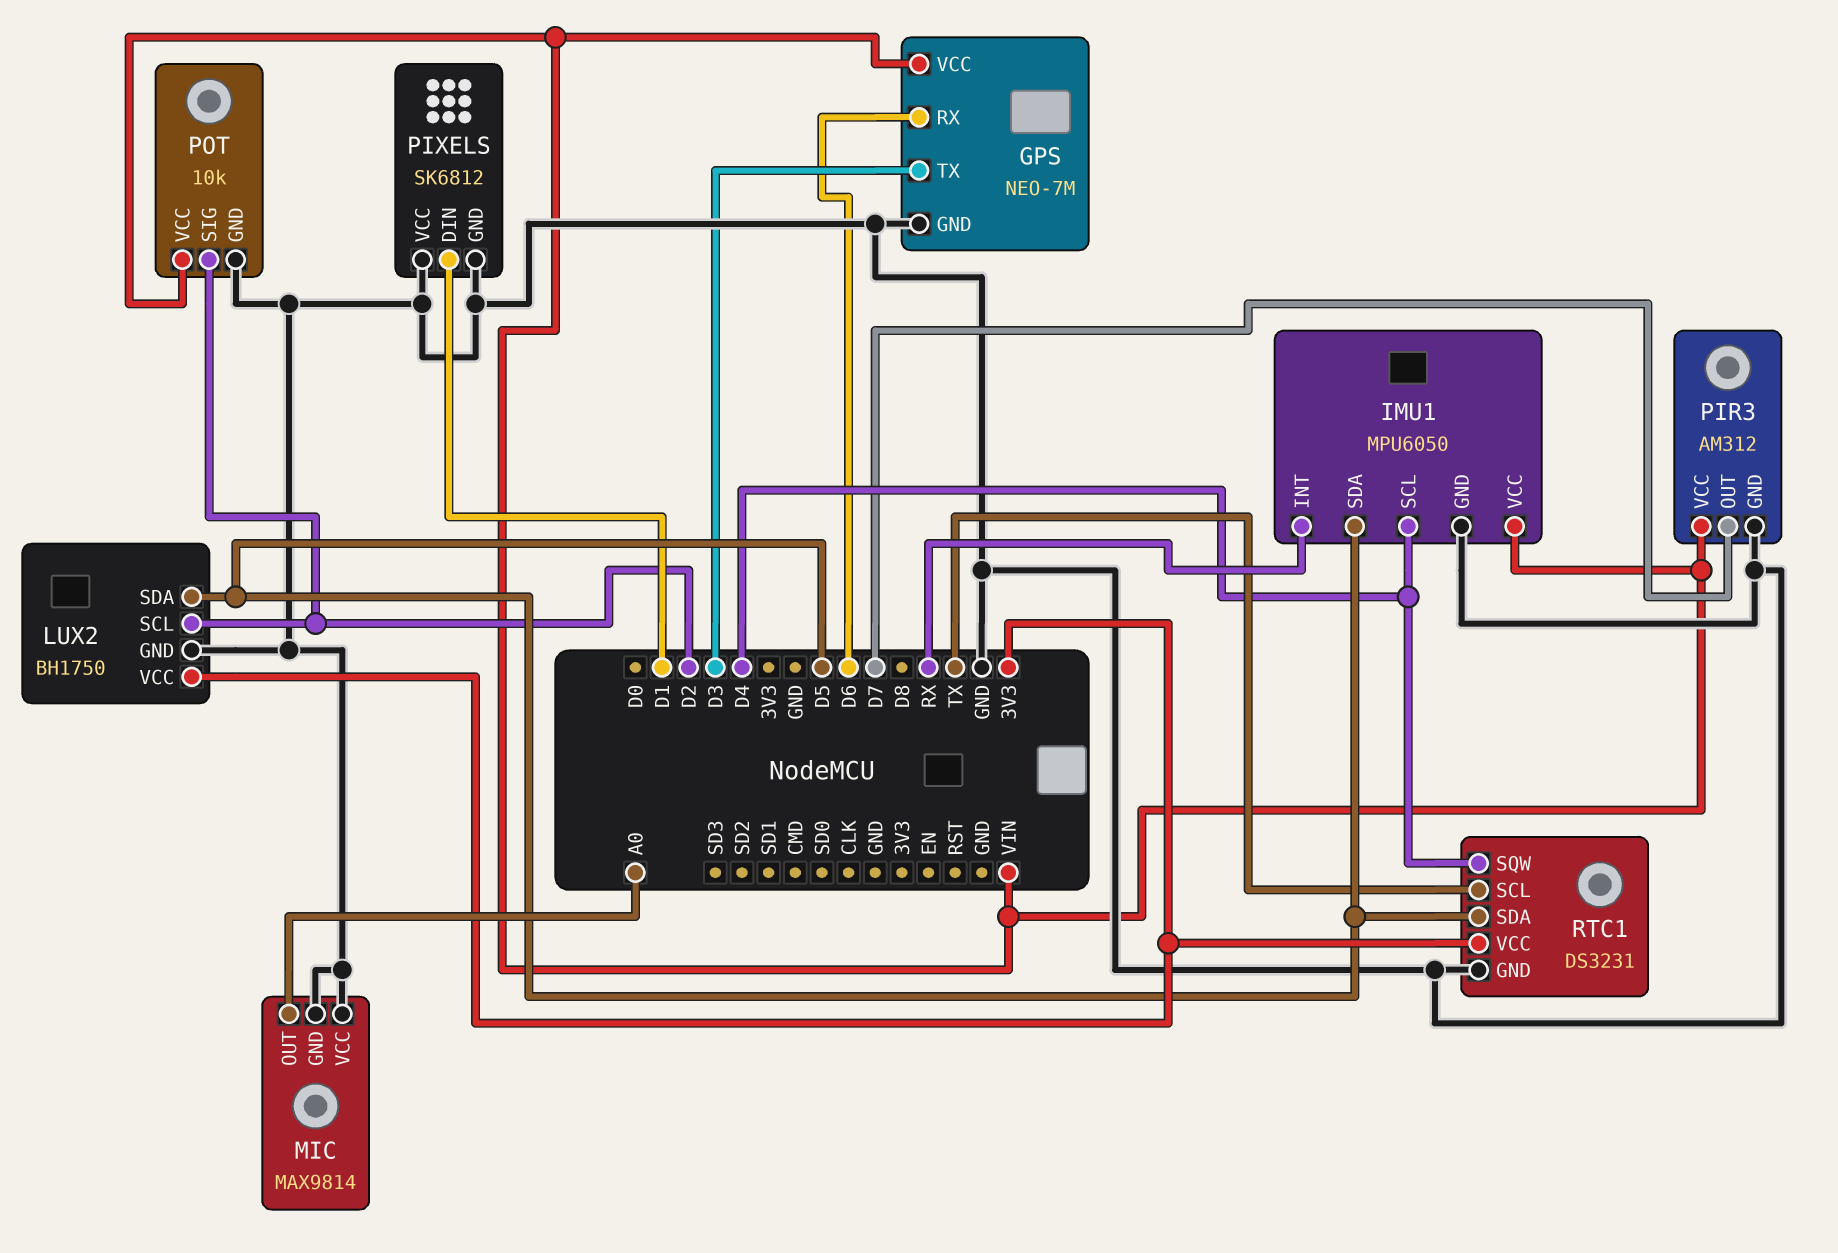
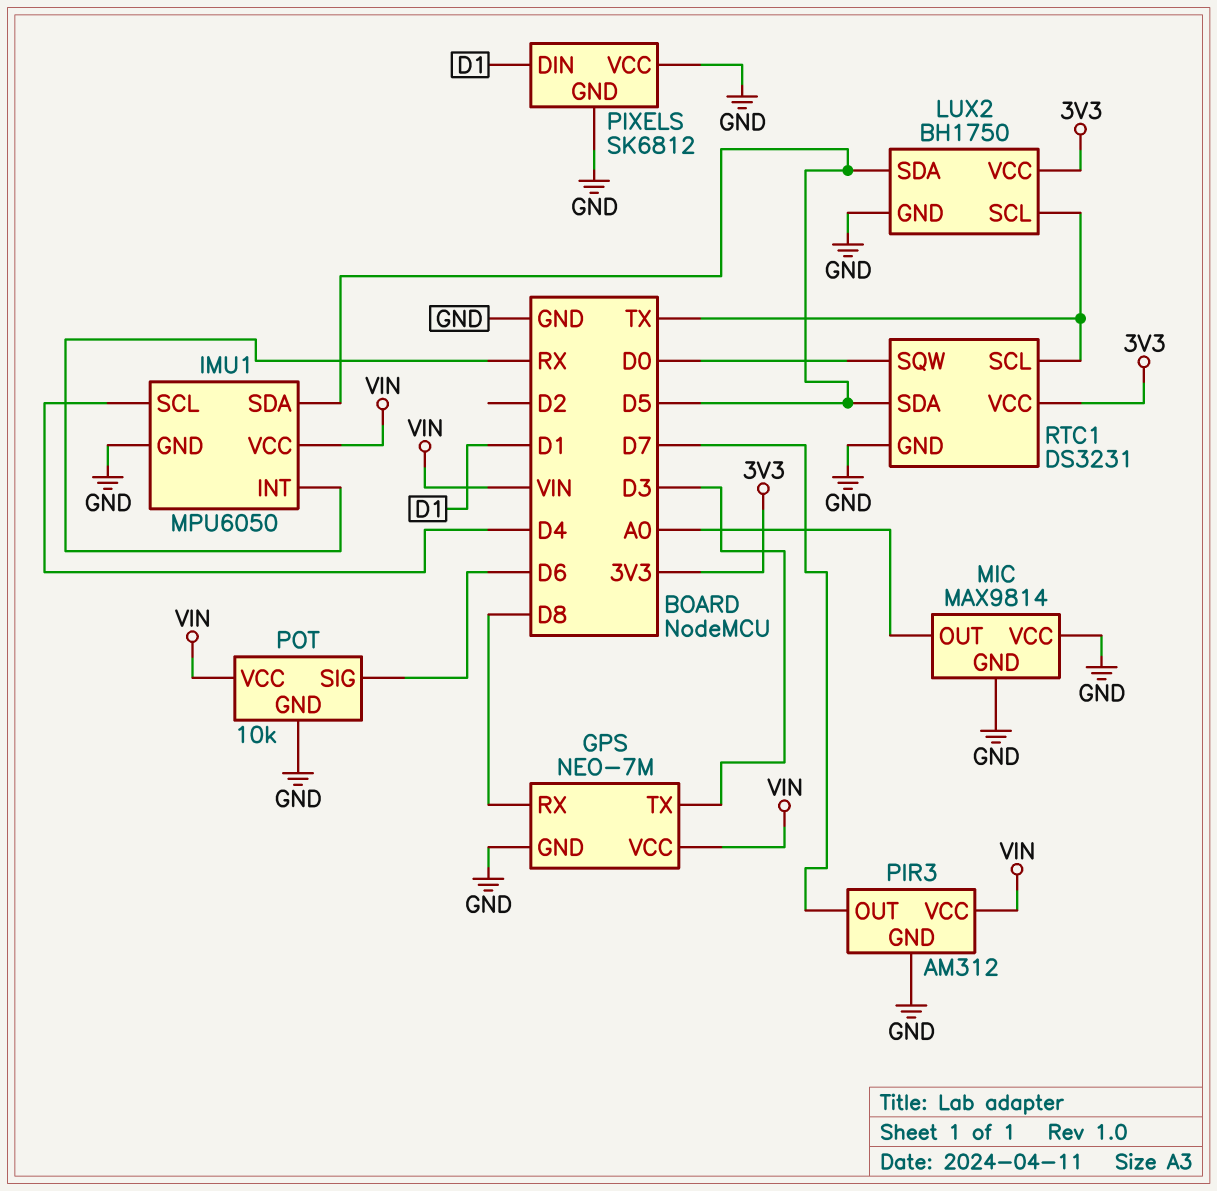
GPS pin RX: D6 -> D8
LUX2 pin SCL: D2 -> TX
POT pin SIG: D2 -> D6
RTC1 pin SQW: D4 -> D0

